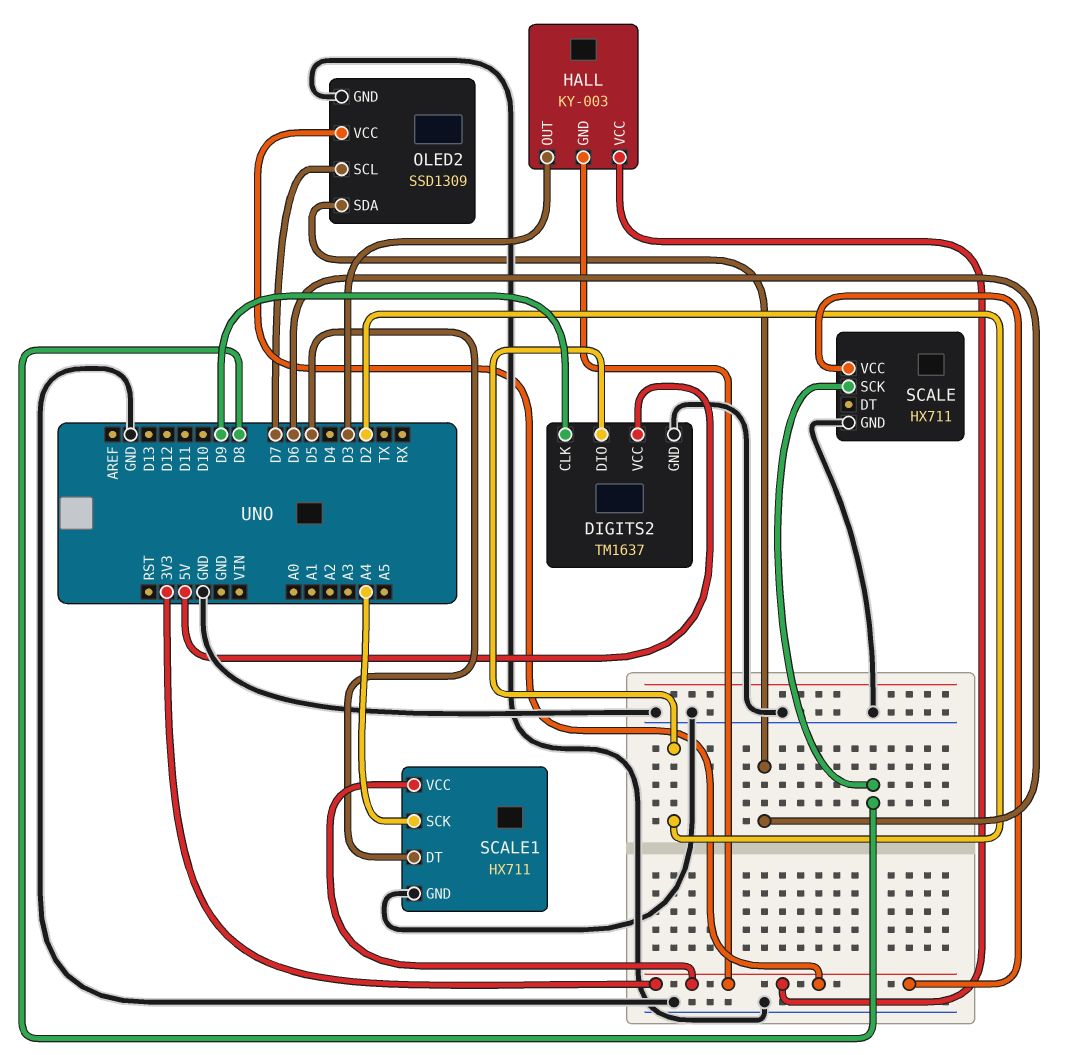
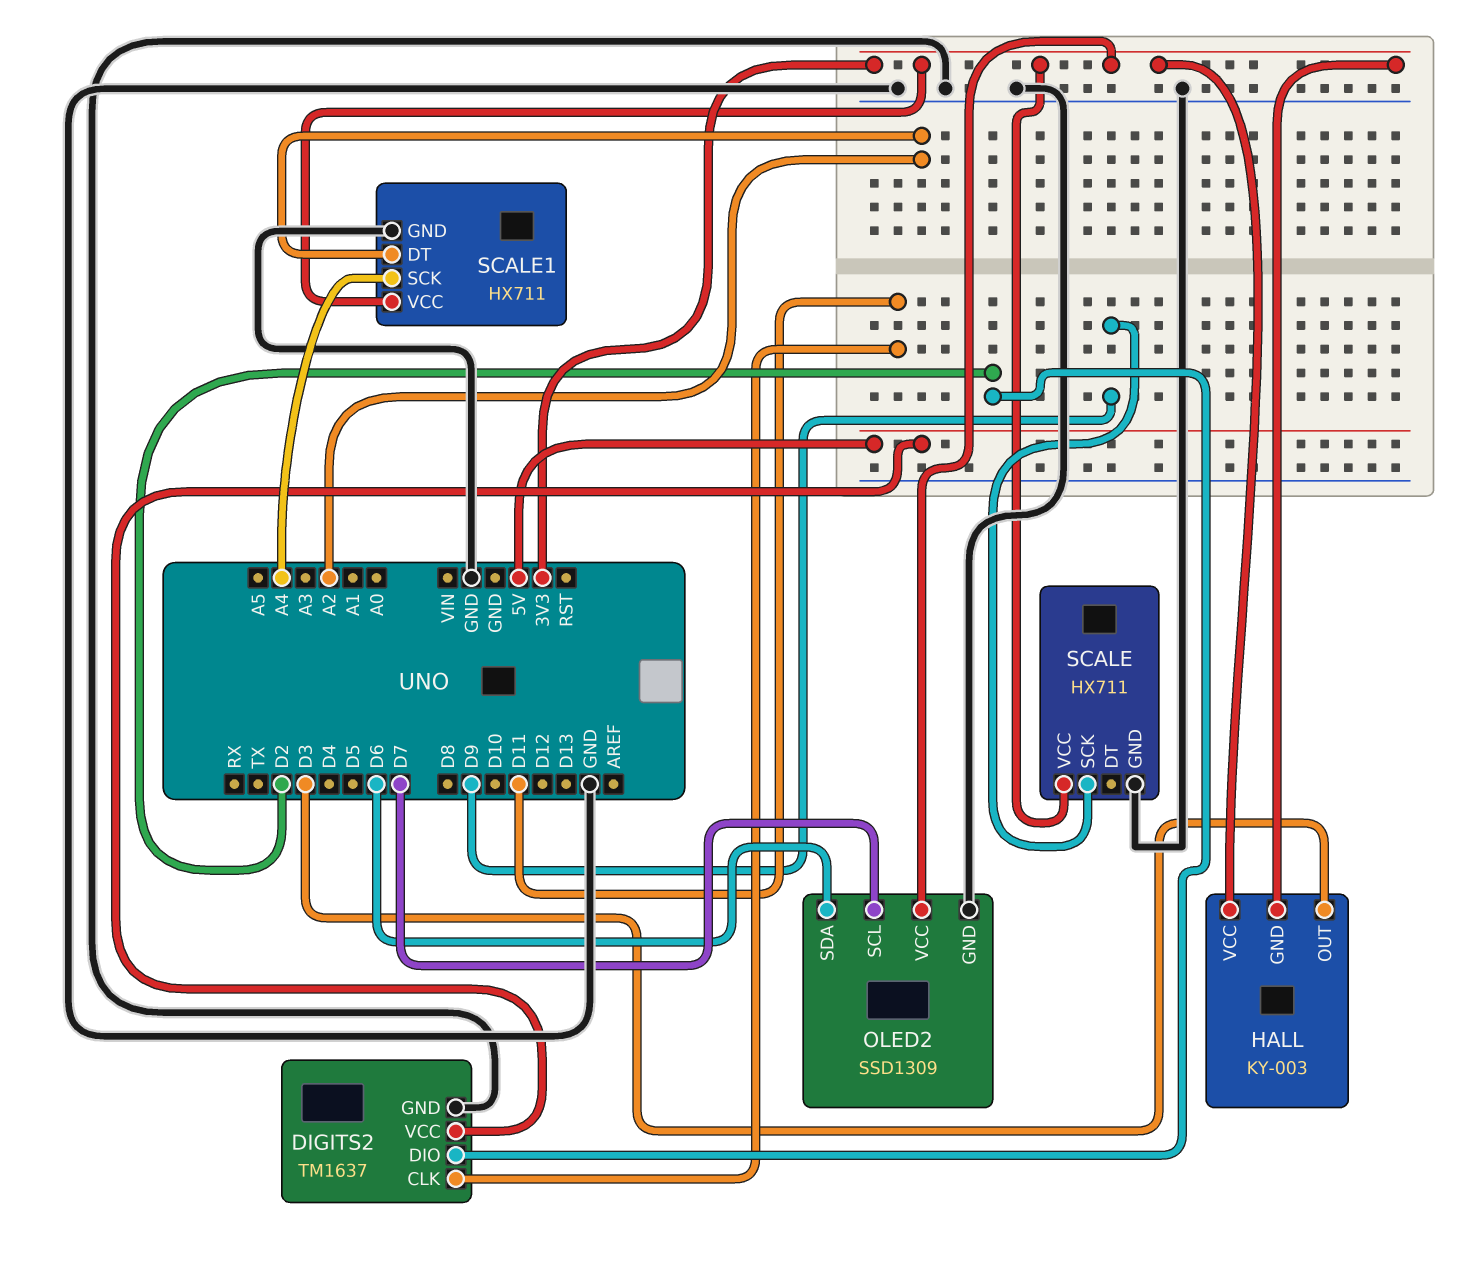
DIGITS2 pin CLK: D9 -> D11
SCALE pin SCK: D8 -> D9
SCALE1 pin DT: D5 -> A2

